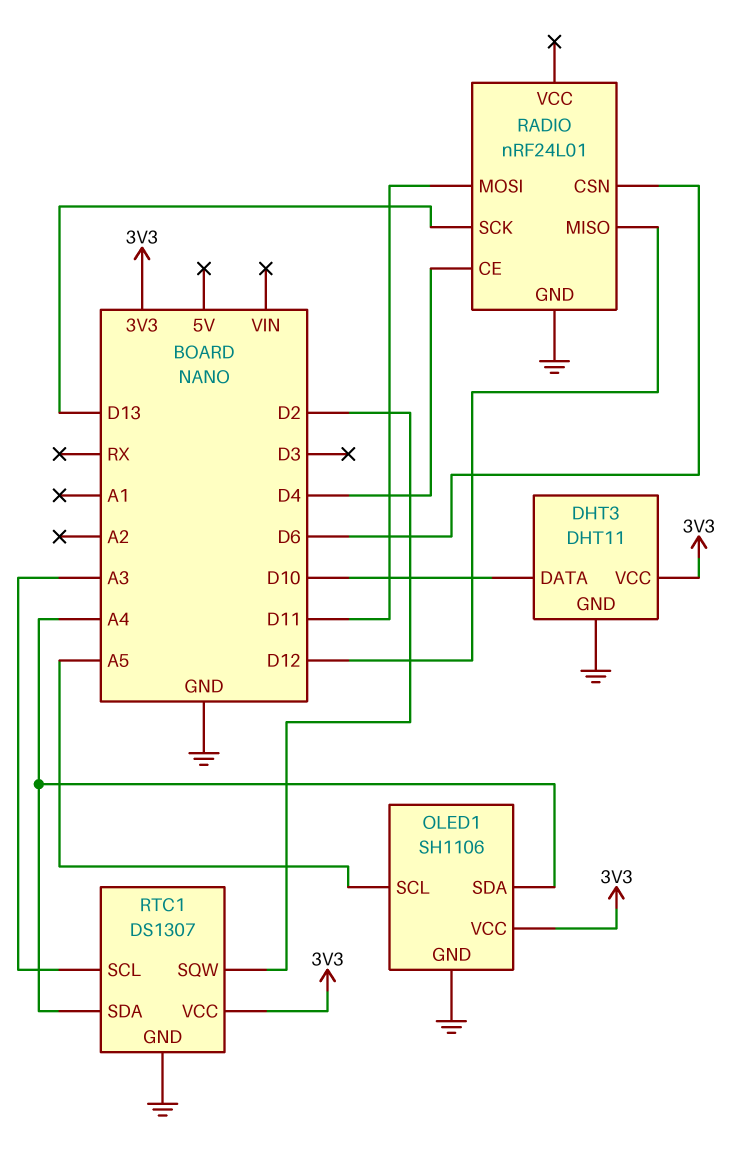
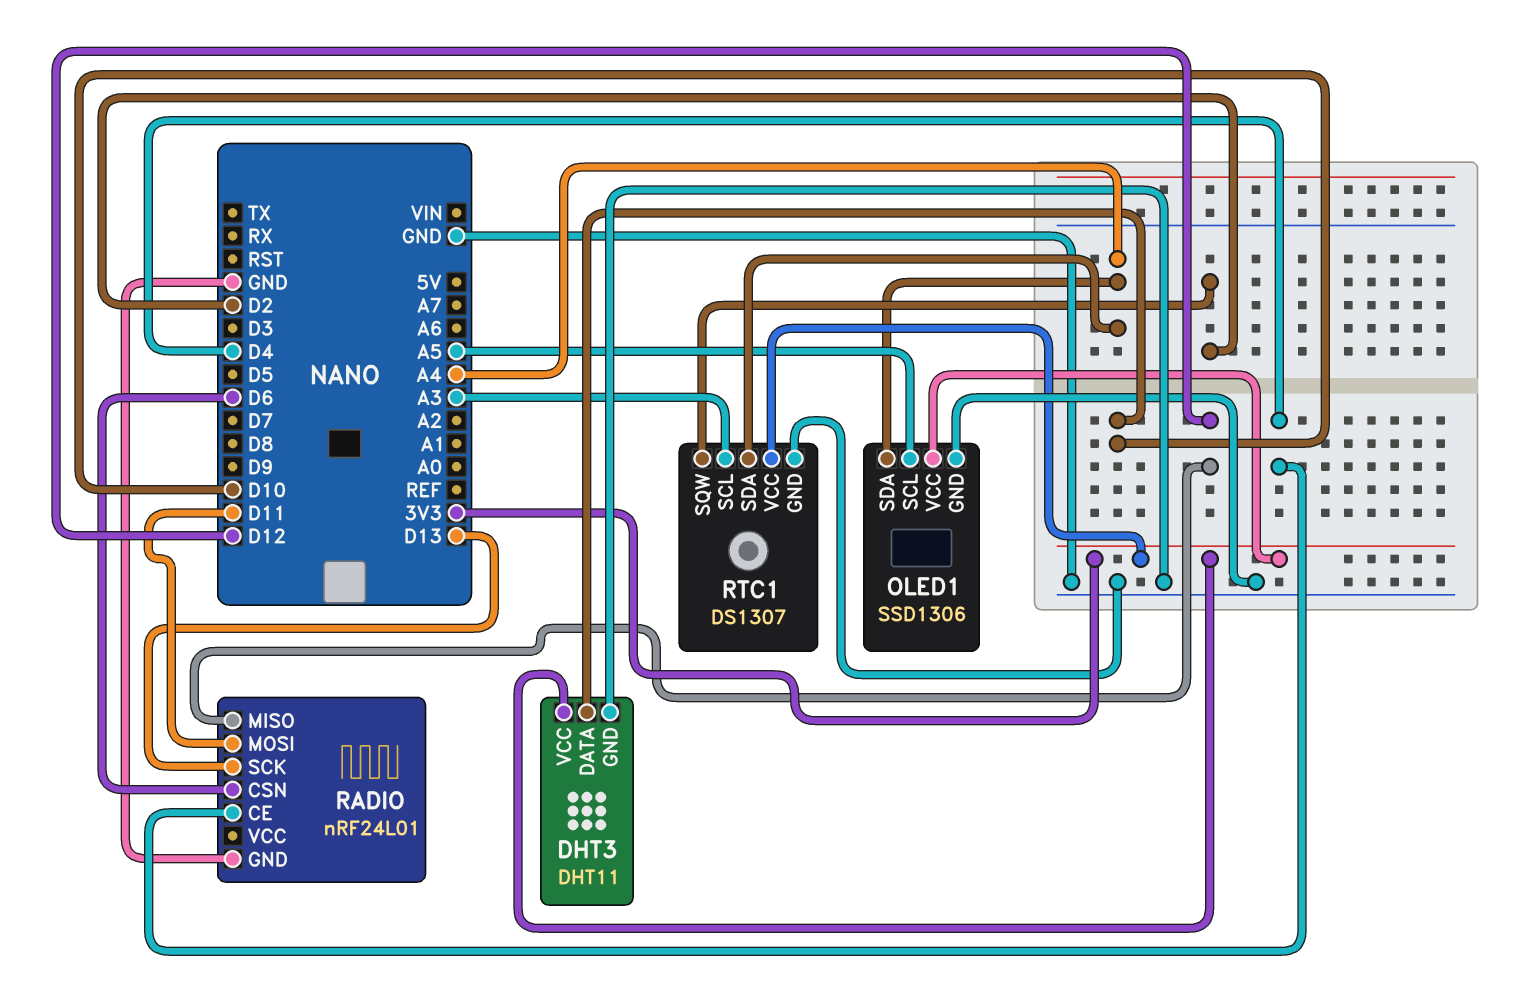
OLED1: SH1106 -> SSD1306

